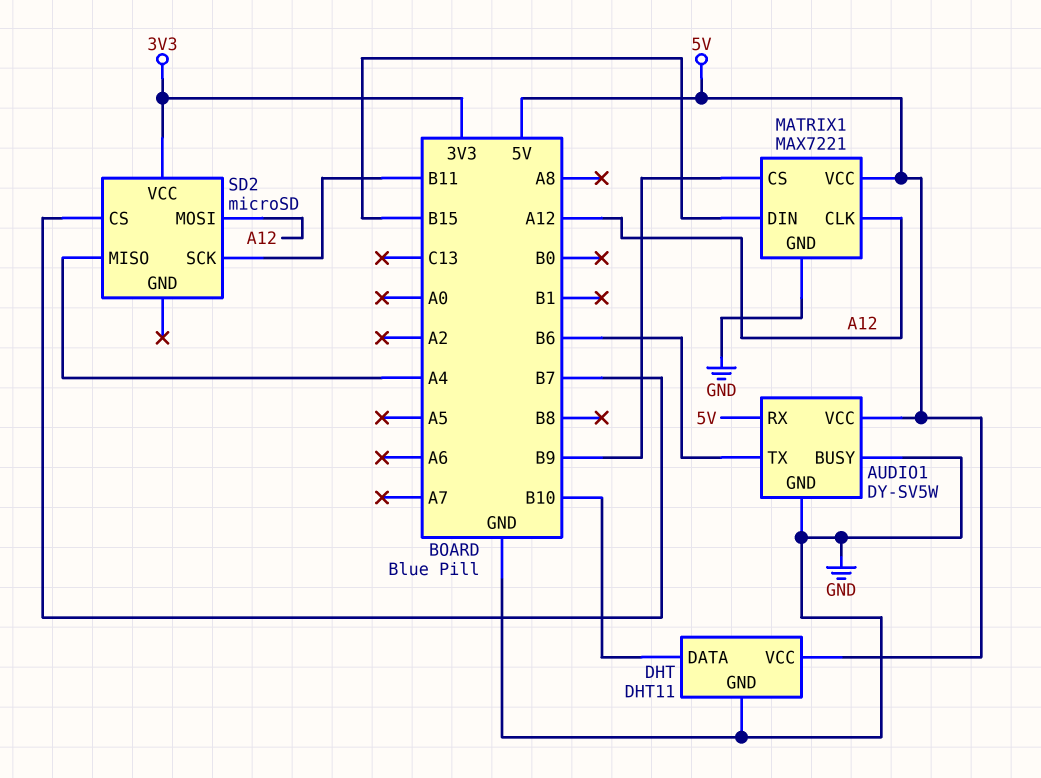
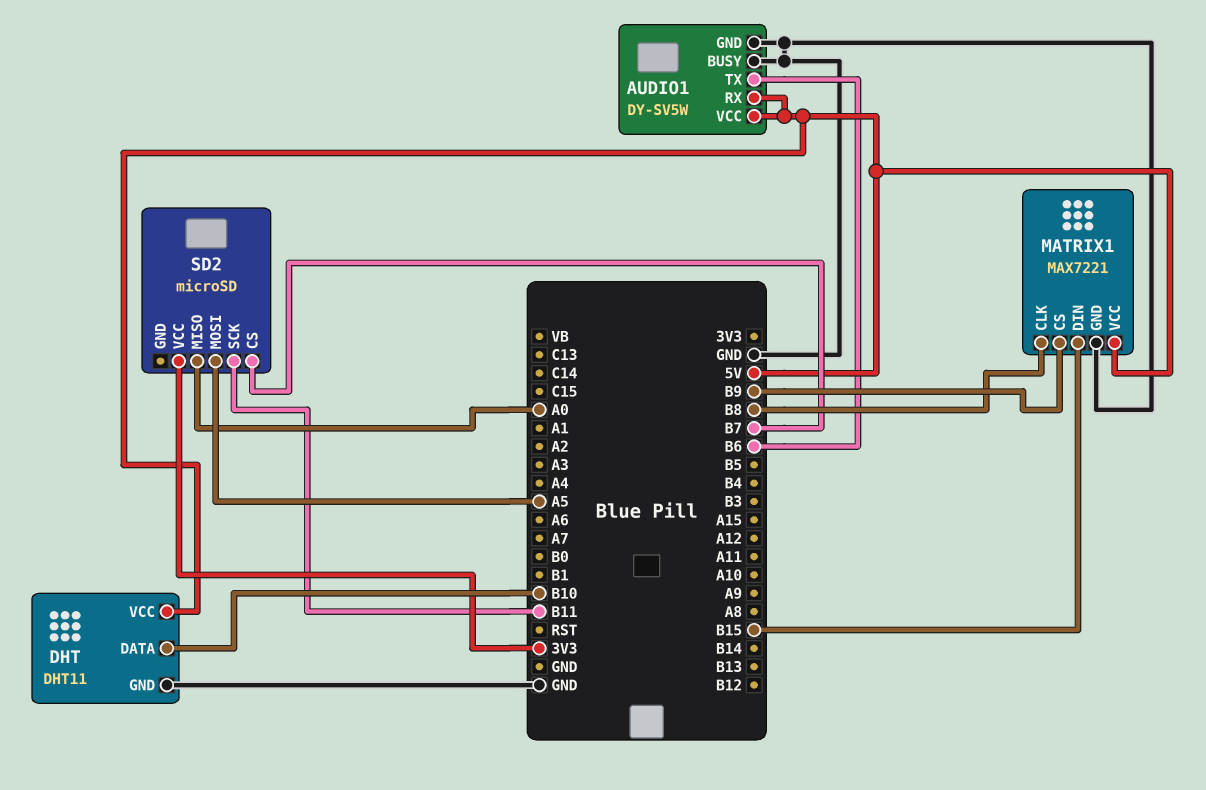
MATRIX1 pin CLK: A12 -> B8
SD2 pin MISO: A4 -> A0
SD2 pin MOSI: A12 -> A5

